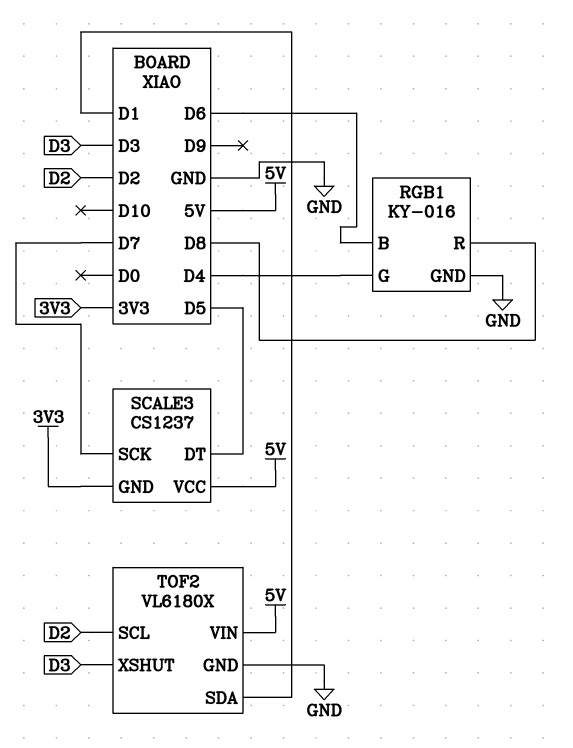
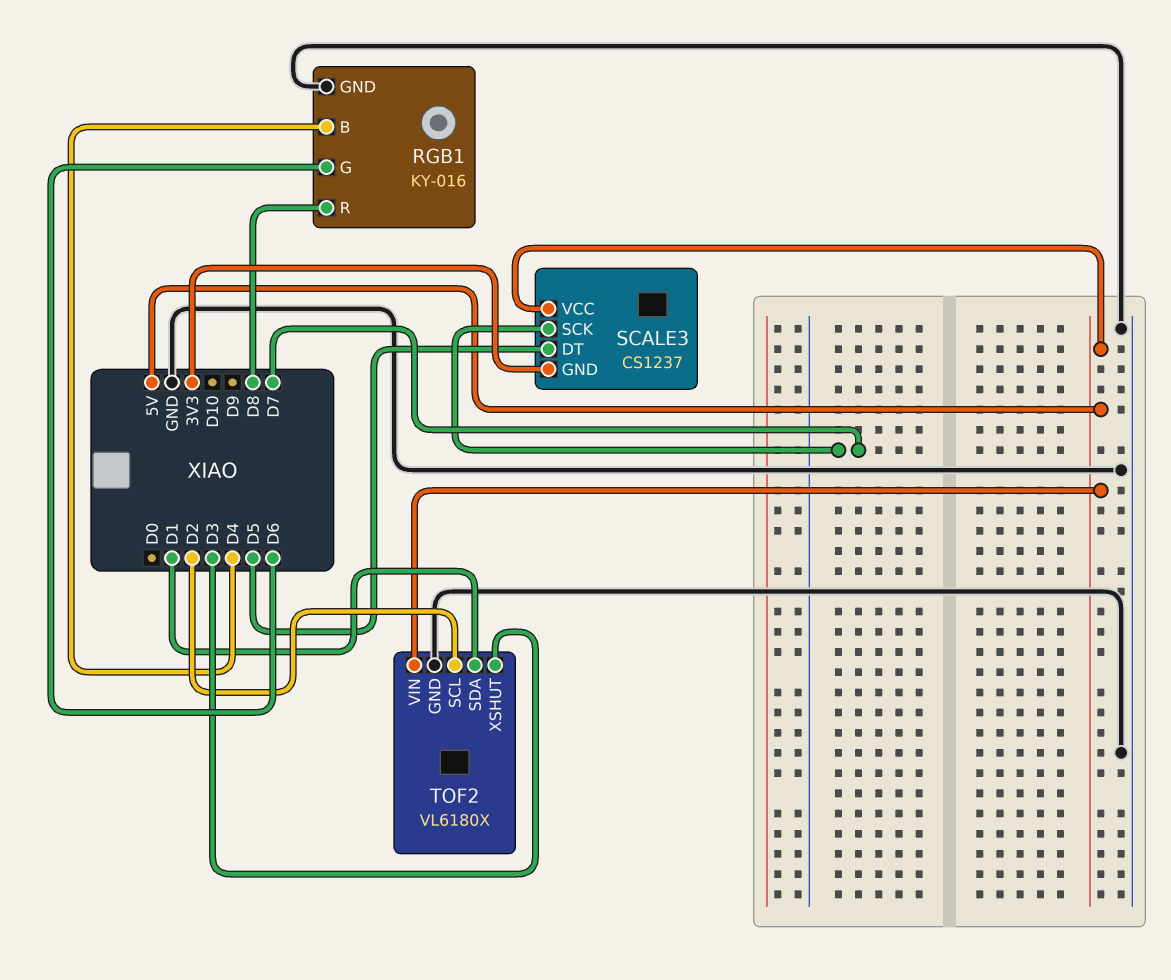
RGB1 pin B: D6 -> D4
RGB1 pin G: D4 -> D6

